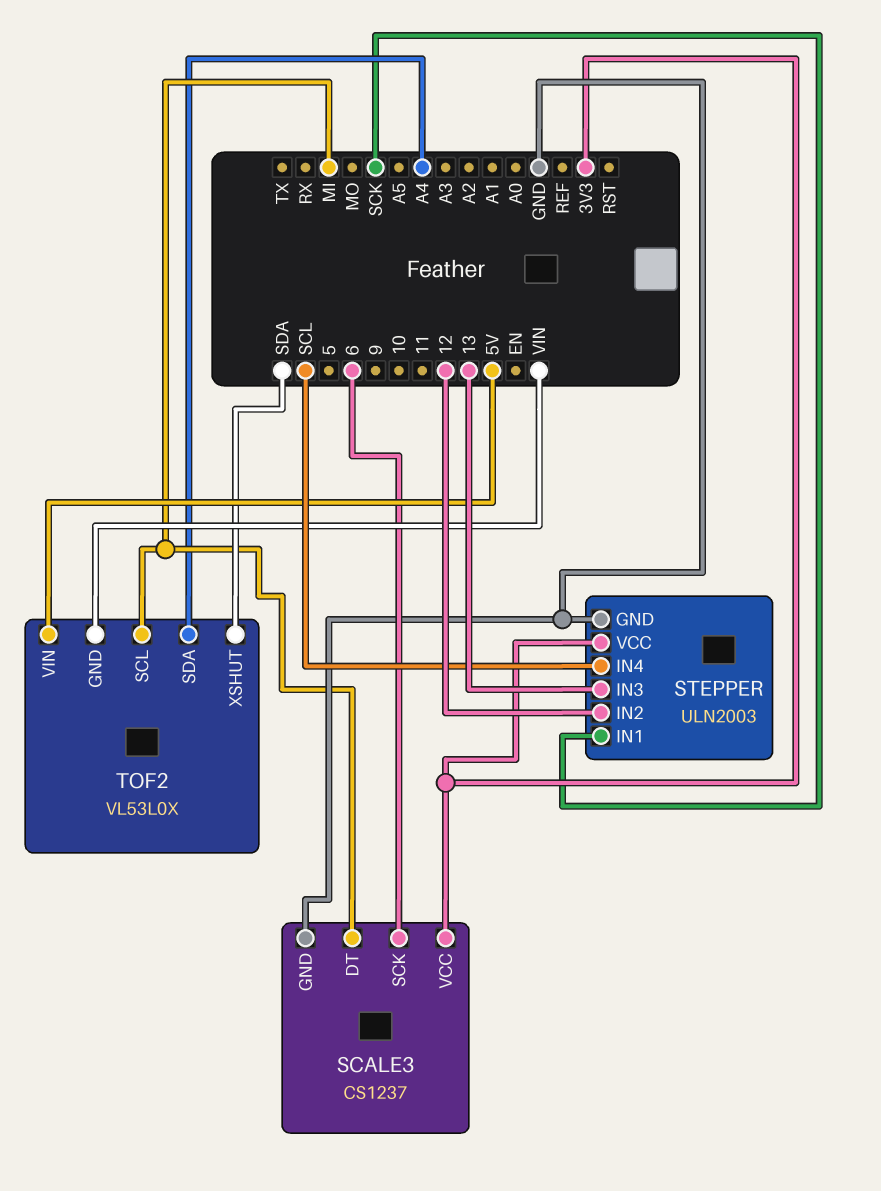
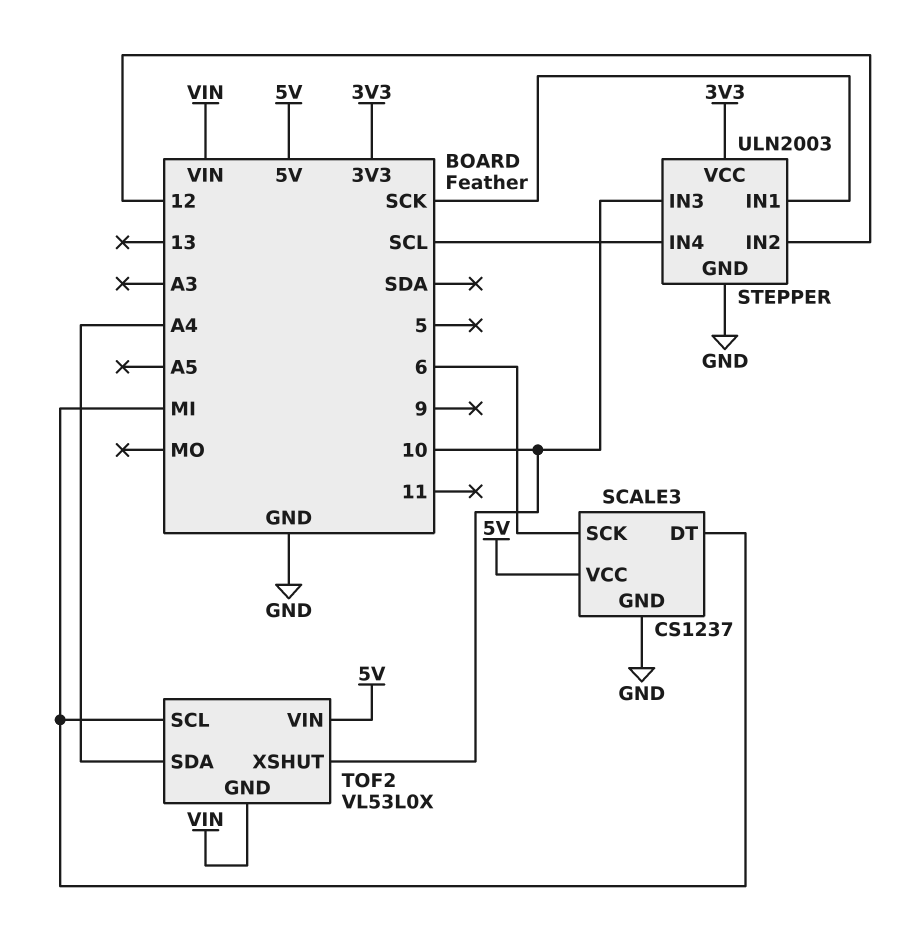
SCALE3 pin VCC: 3V3 -> 5V
STEPPER pin IN3: 13 -> 10
TOF2 pin XSHUT: SDA -> 10

